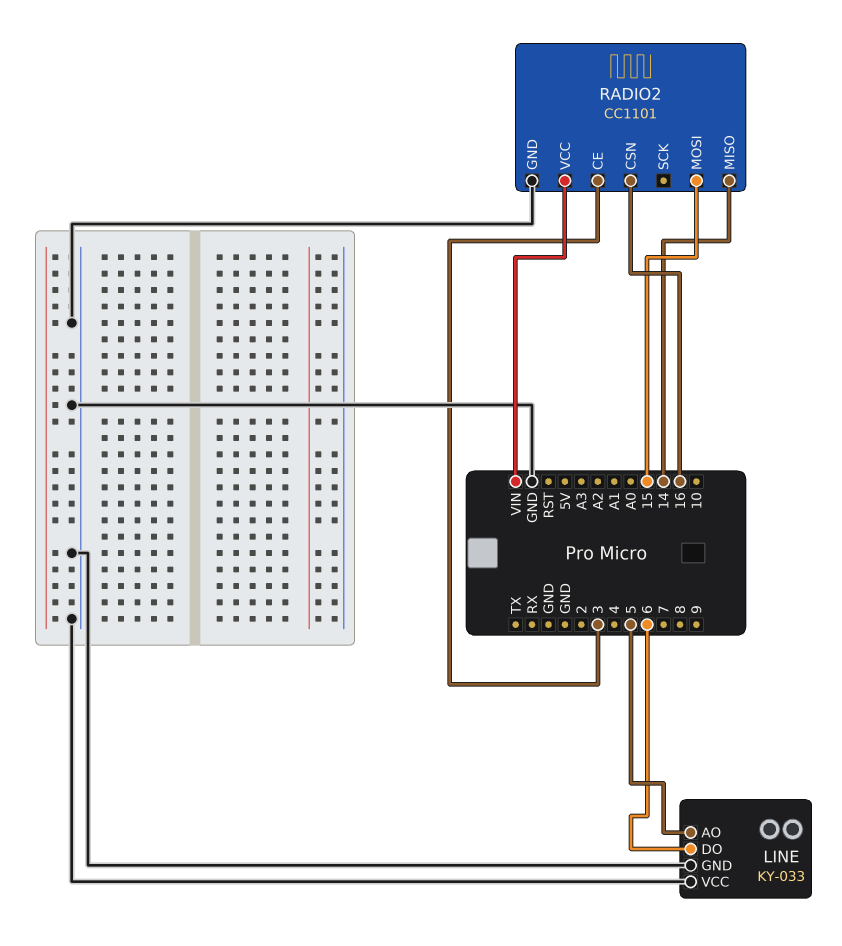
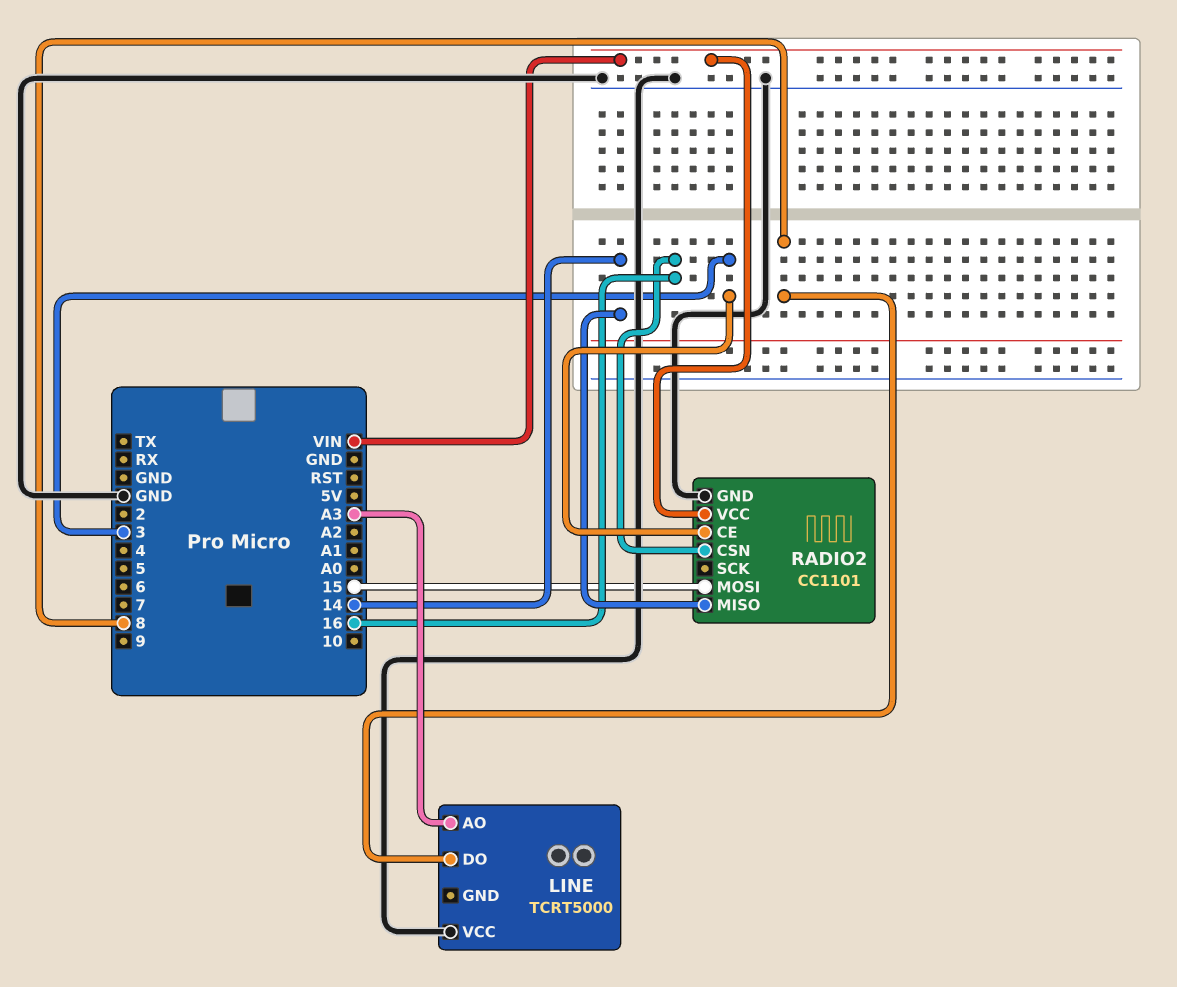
LINE: KY-033 -> TCRT5000
LINE pin AO: 5 -> A3
LINE pin DO: 6 -> 8
LINE pin GND: GND -> none

